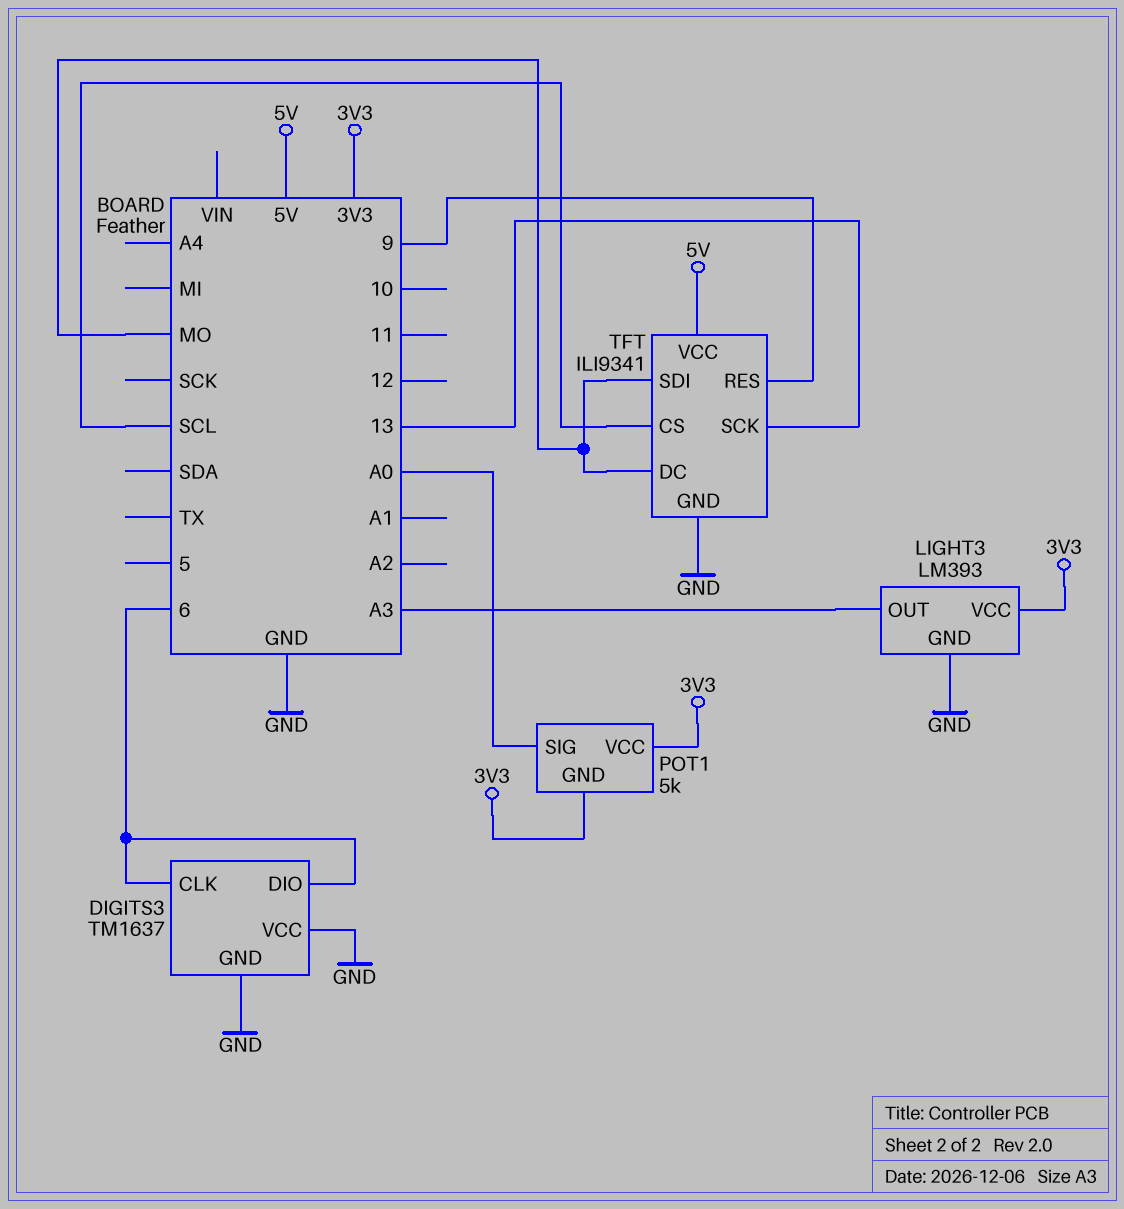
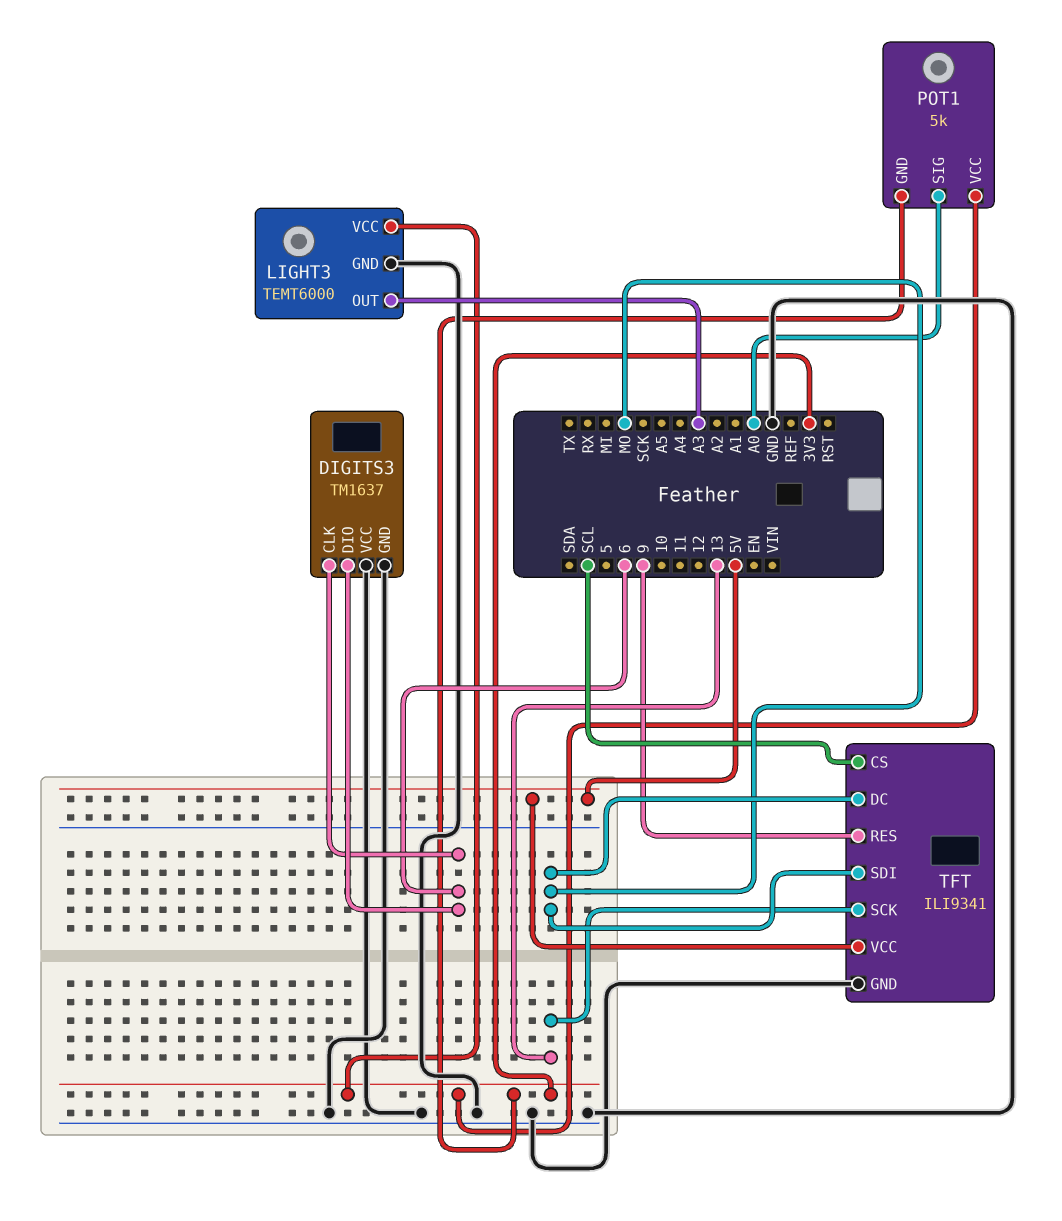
LIGHT3: LM393 -> TEMT6000

